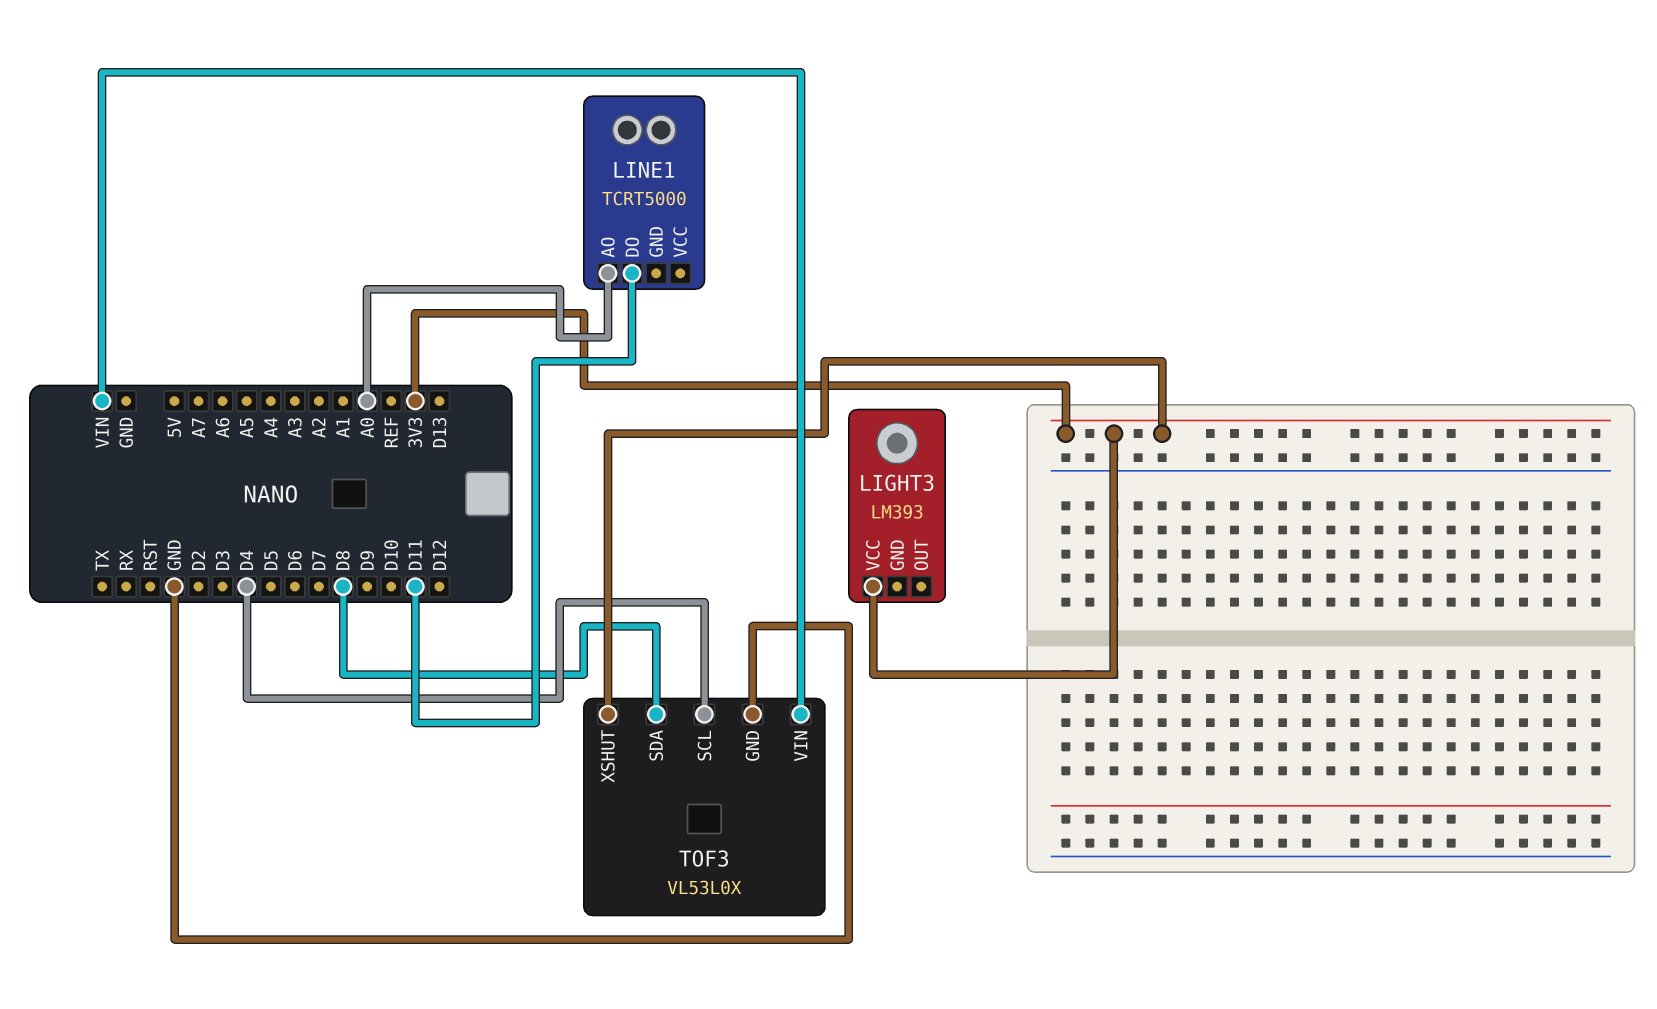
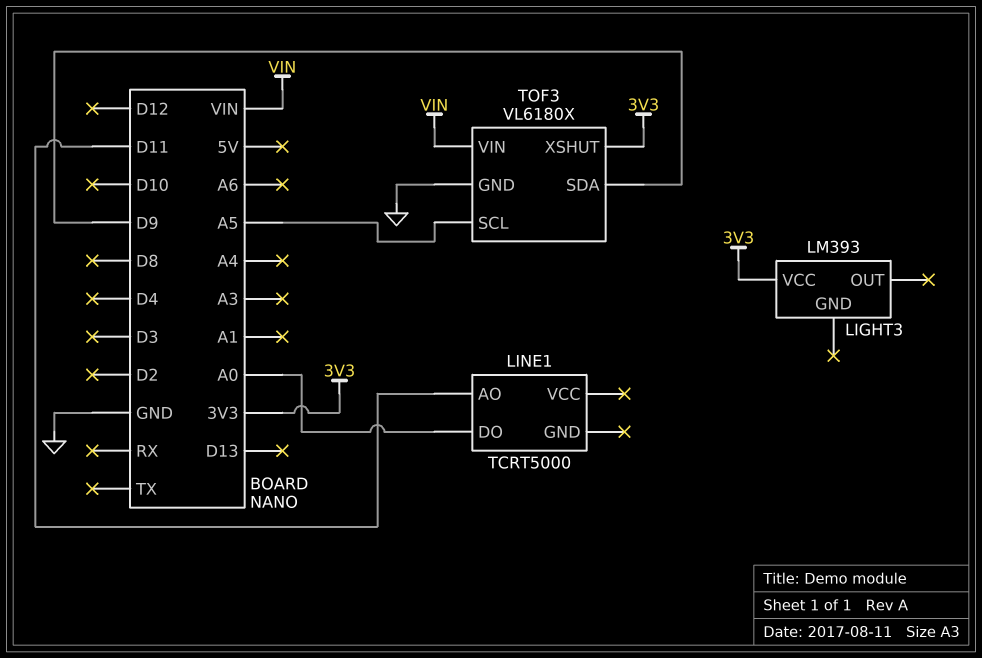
LINE1 pin AO: A0 -> D11
LINE1 pin DO: D11 -> A0
TOF3: VL53L0X -> VL6180X
TOF3 pin SCL: D4 -> A5
TOF3 pin SDA: D8 -> D9

